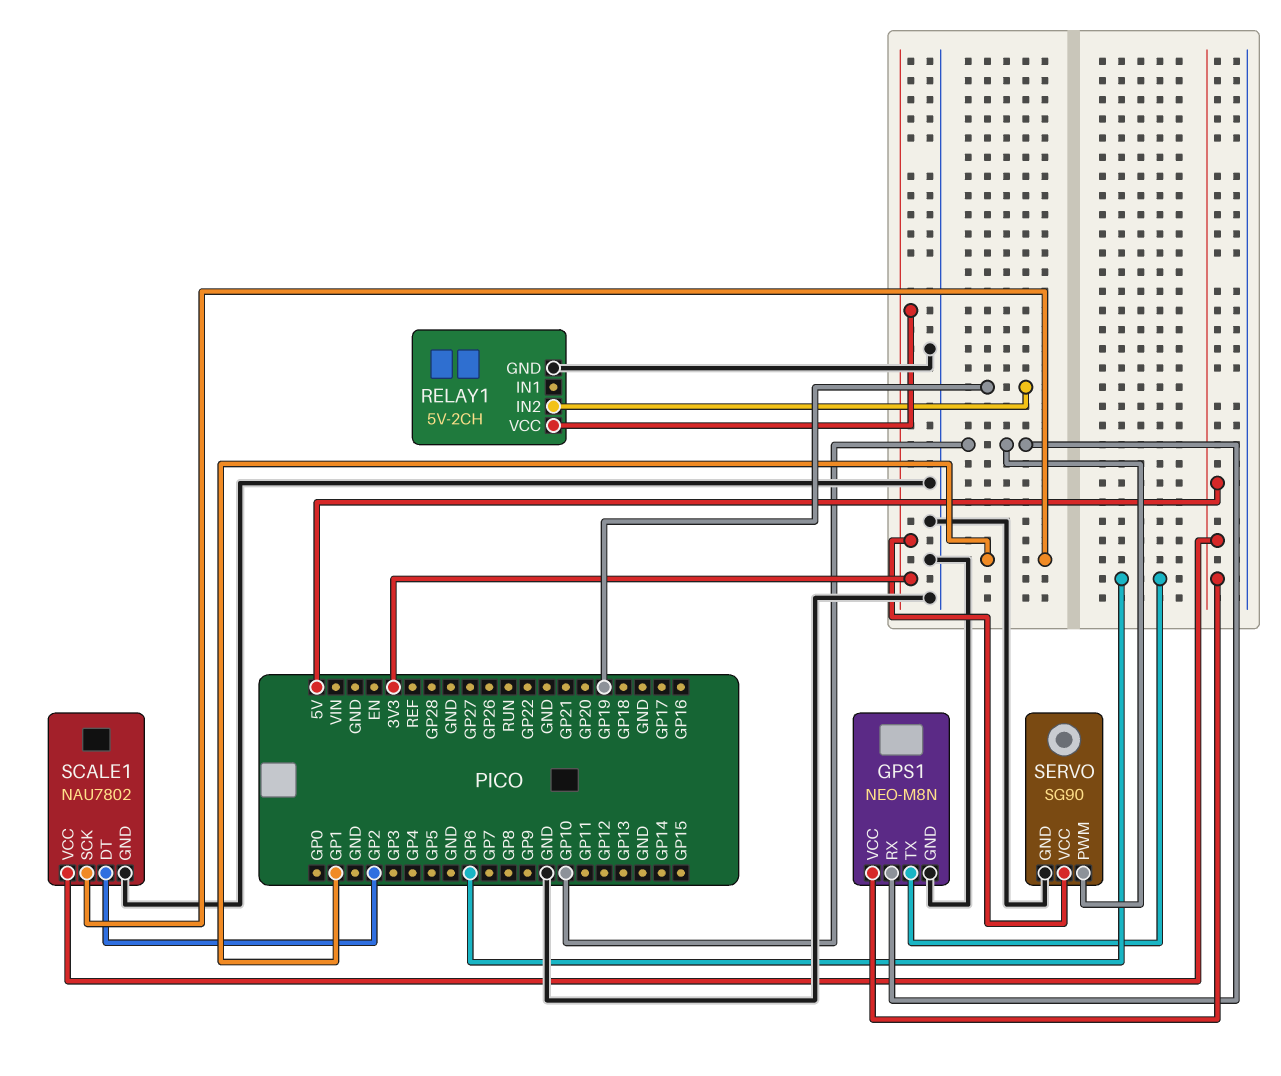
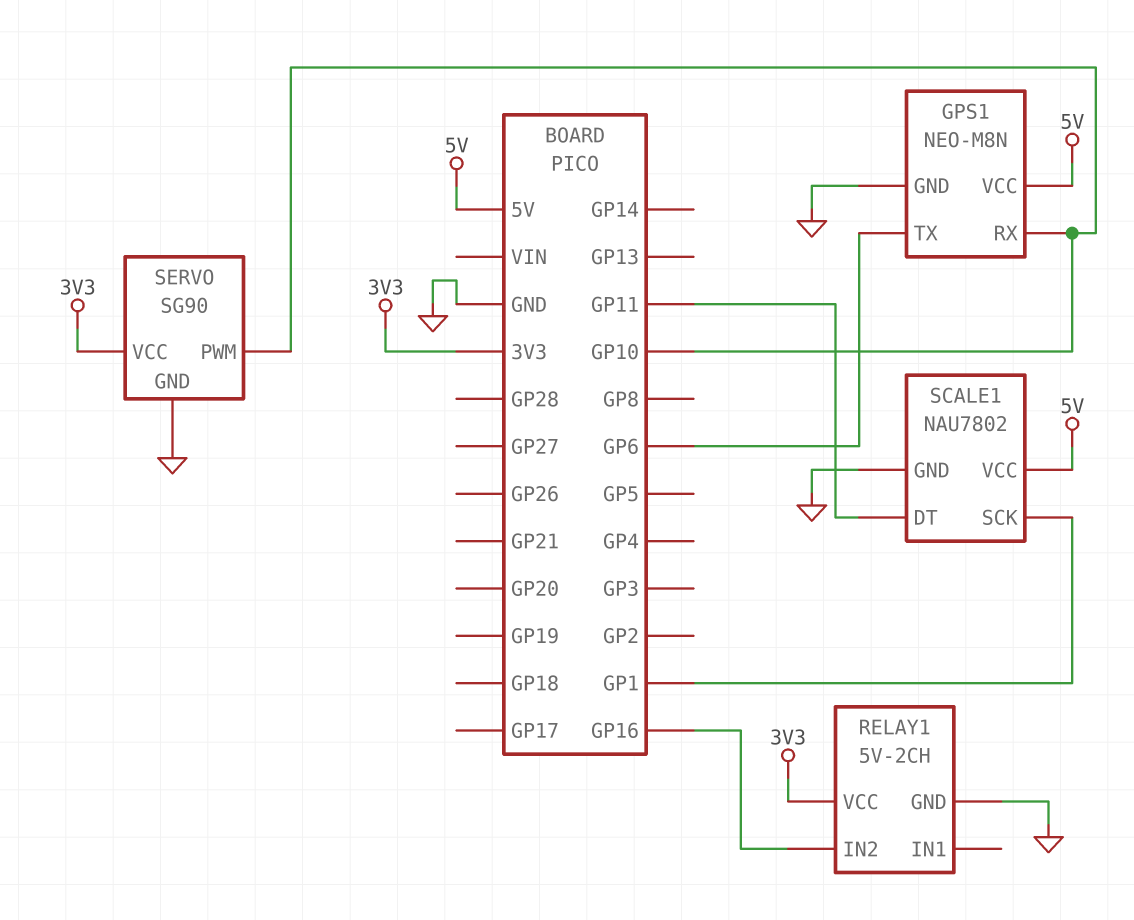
RELAY1 pin IN2: GP19 -> GP16
SCALE1 pin DT: GP2 -> GP11

